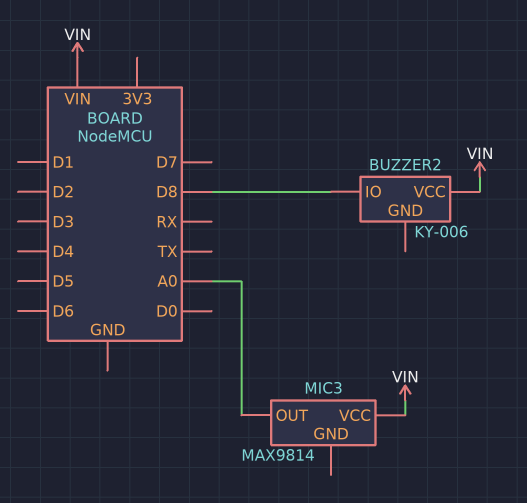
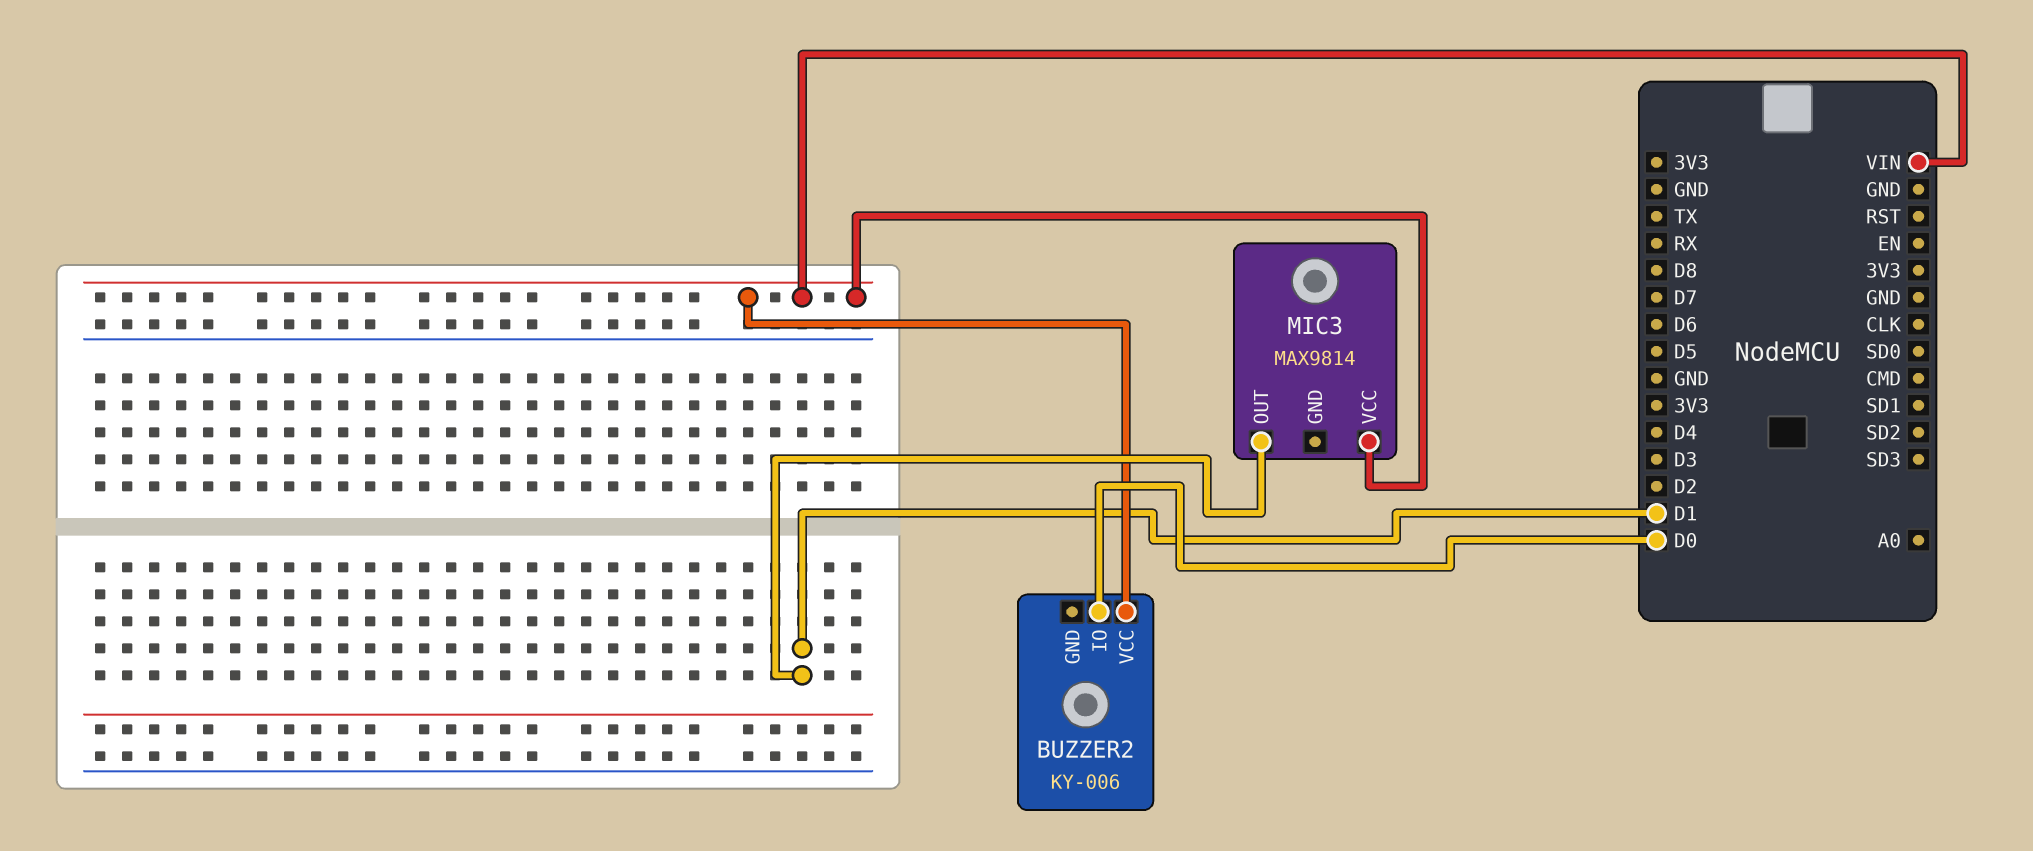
BUZZER2 pin IO: D8 -> D0
MIC3 pin OUT: A0 -> D1

